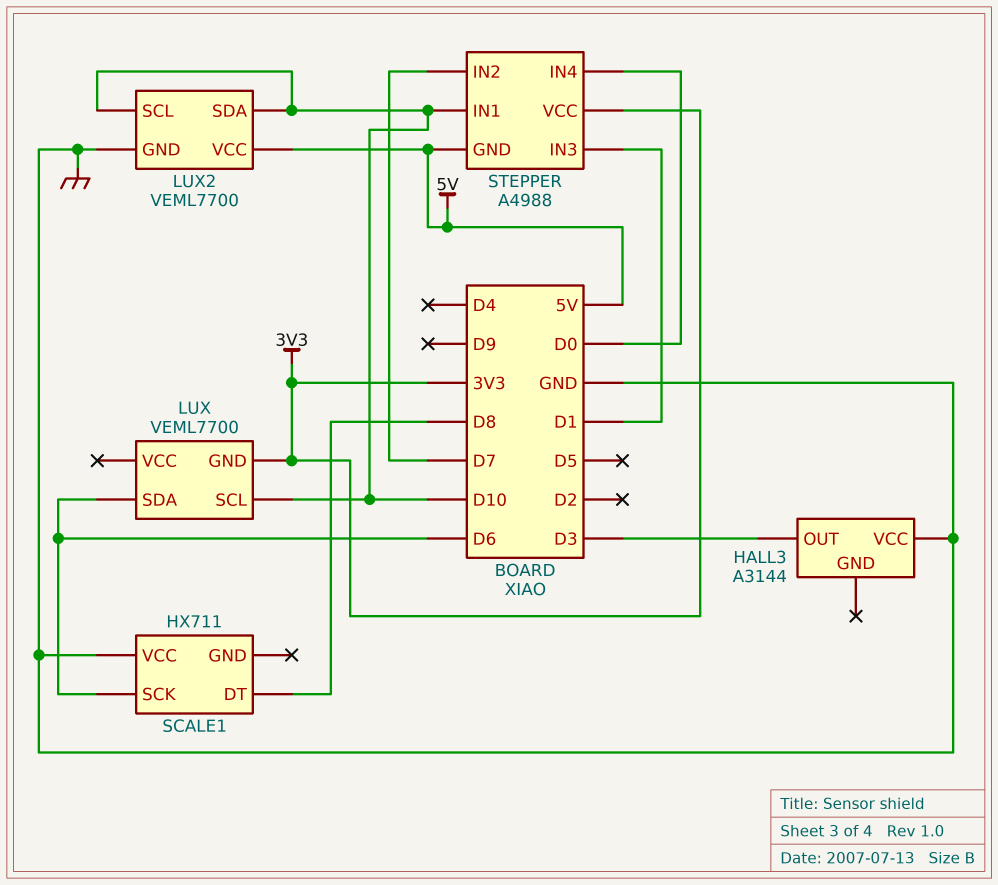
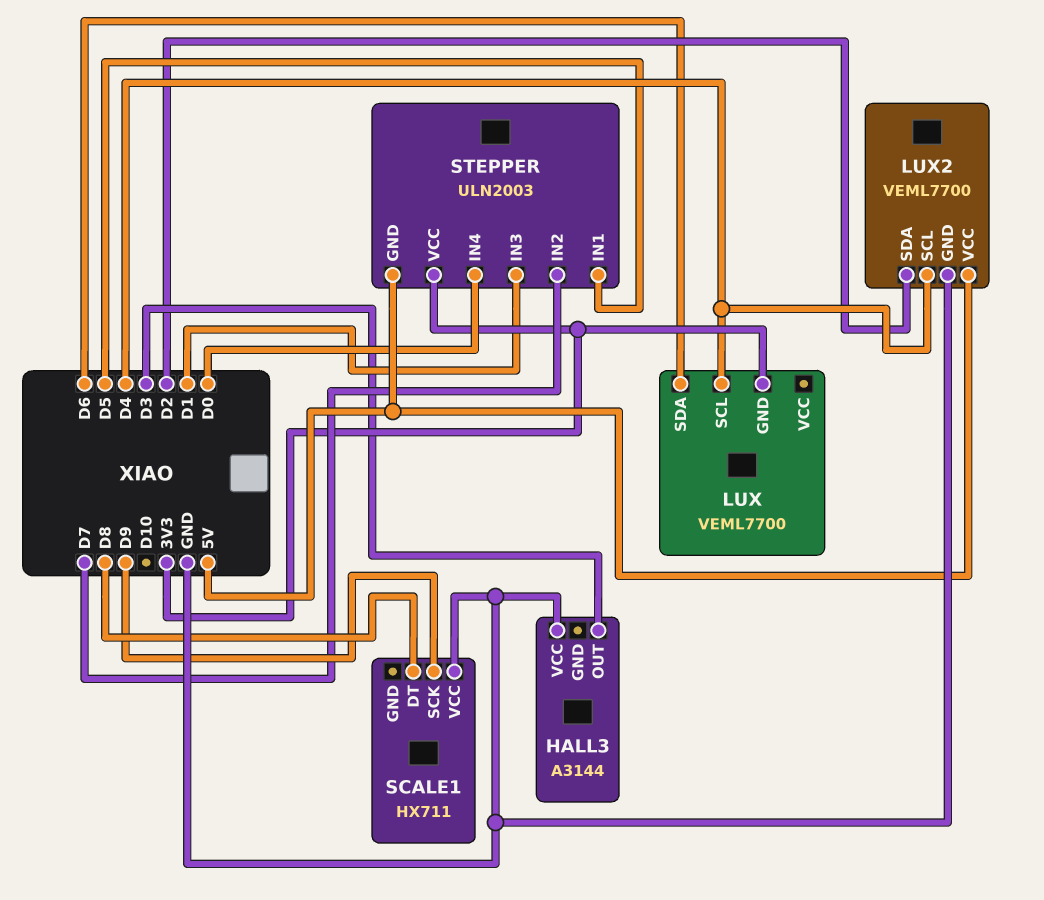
LUX pin SCL: D10 -> D4
LUX2 pin SCL: D10 -> D4
LUX2 pin SDA: D10 -> D2
SCALE1 pin SCK: D6 -> D9
STEPPER: A4988 -> ULN2003
STEPPER pin IN1: D10 -> D5

